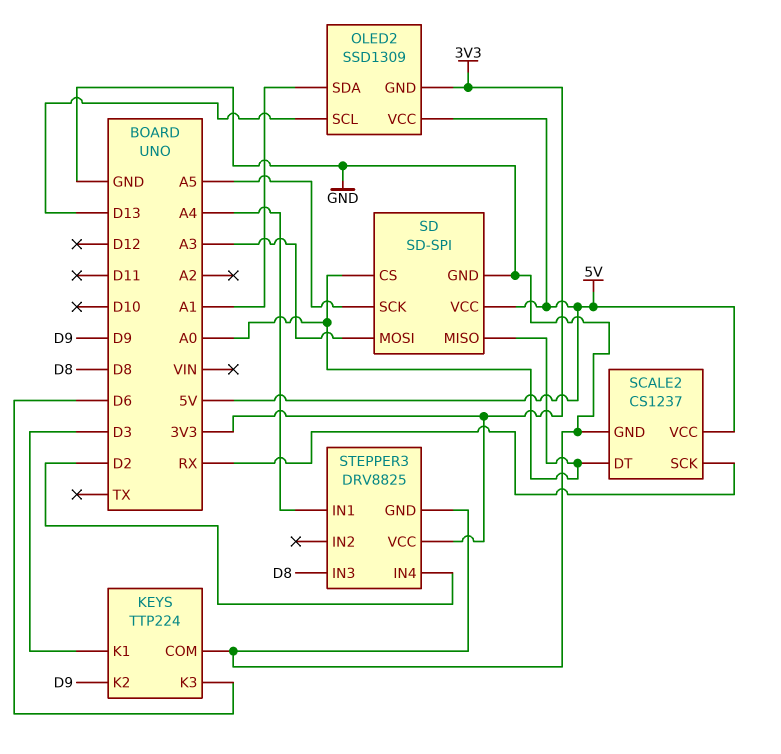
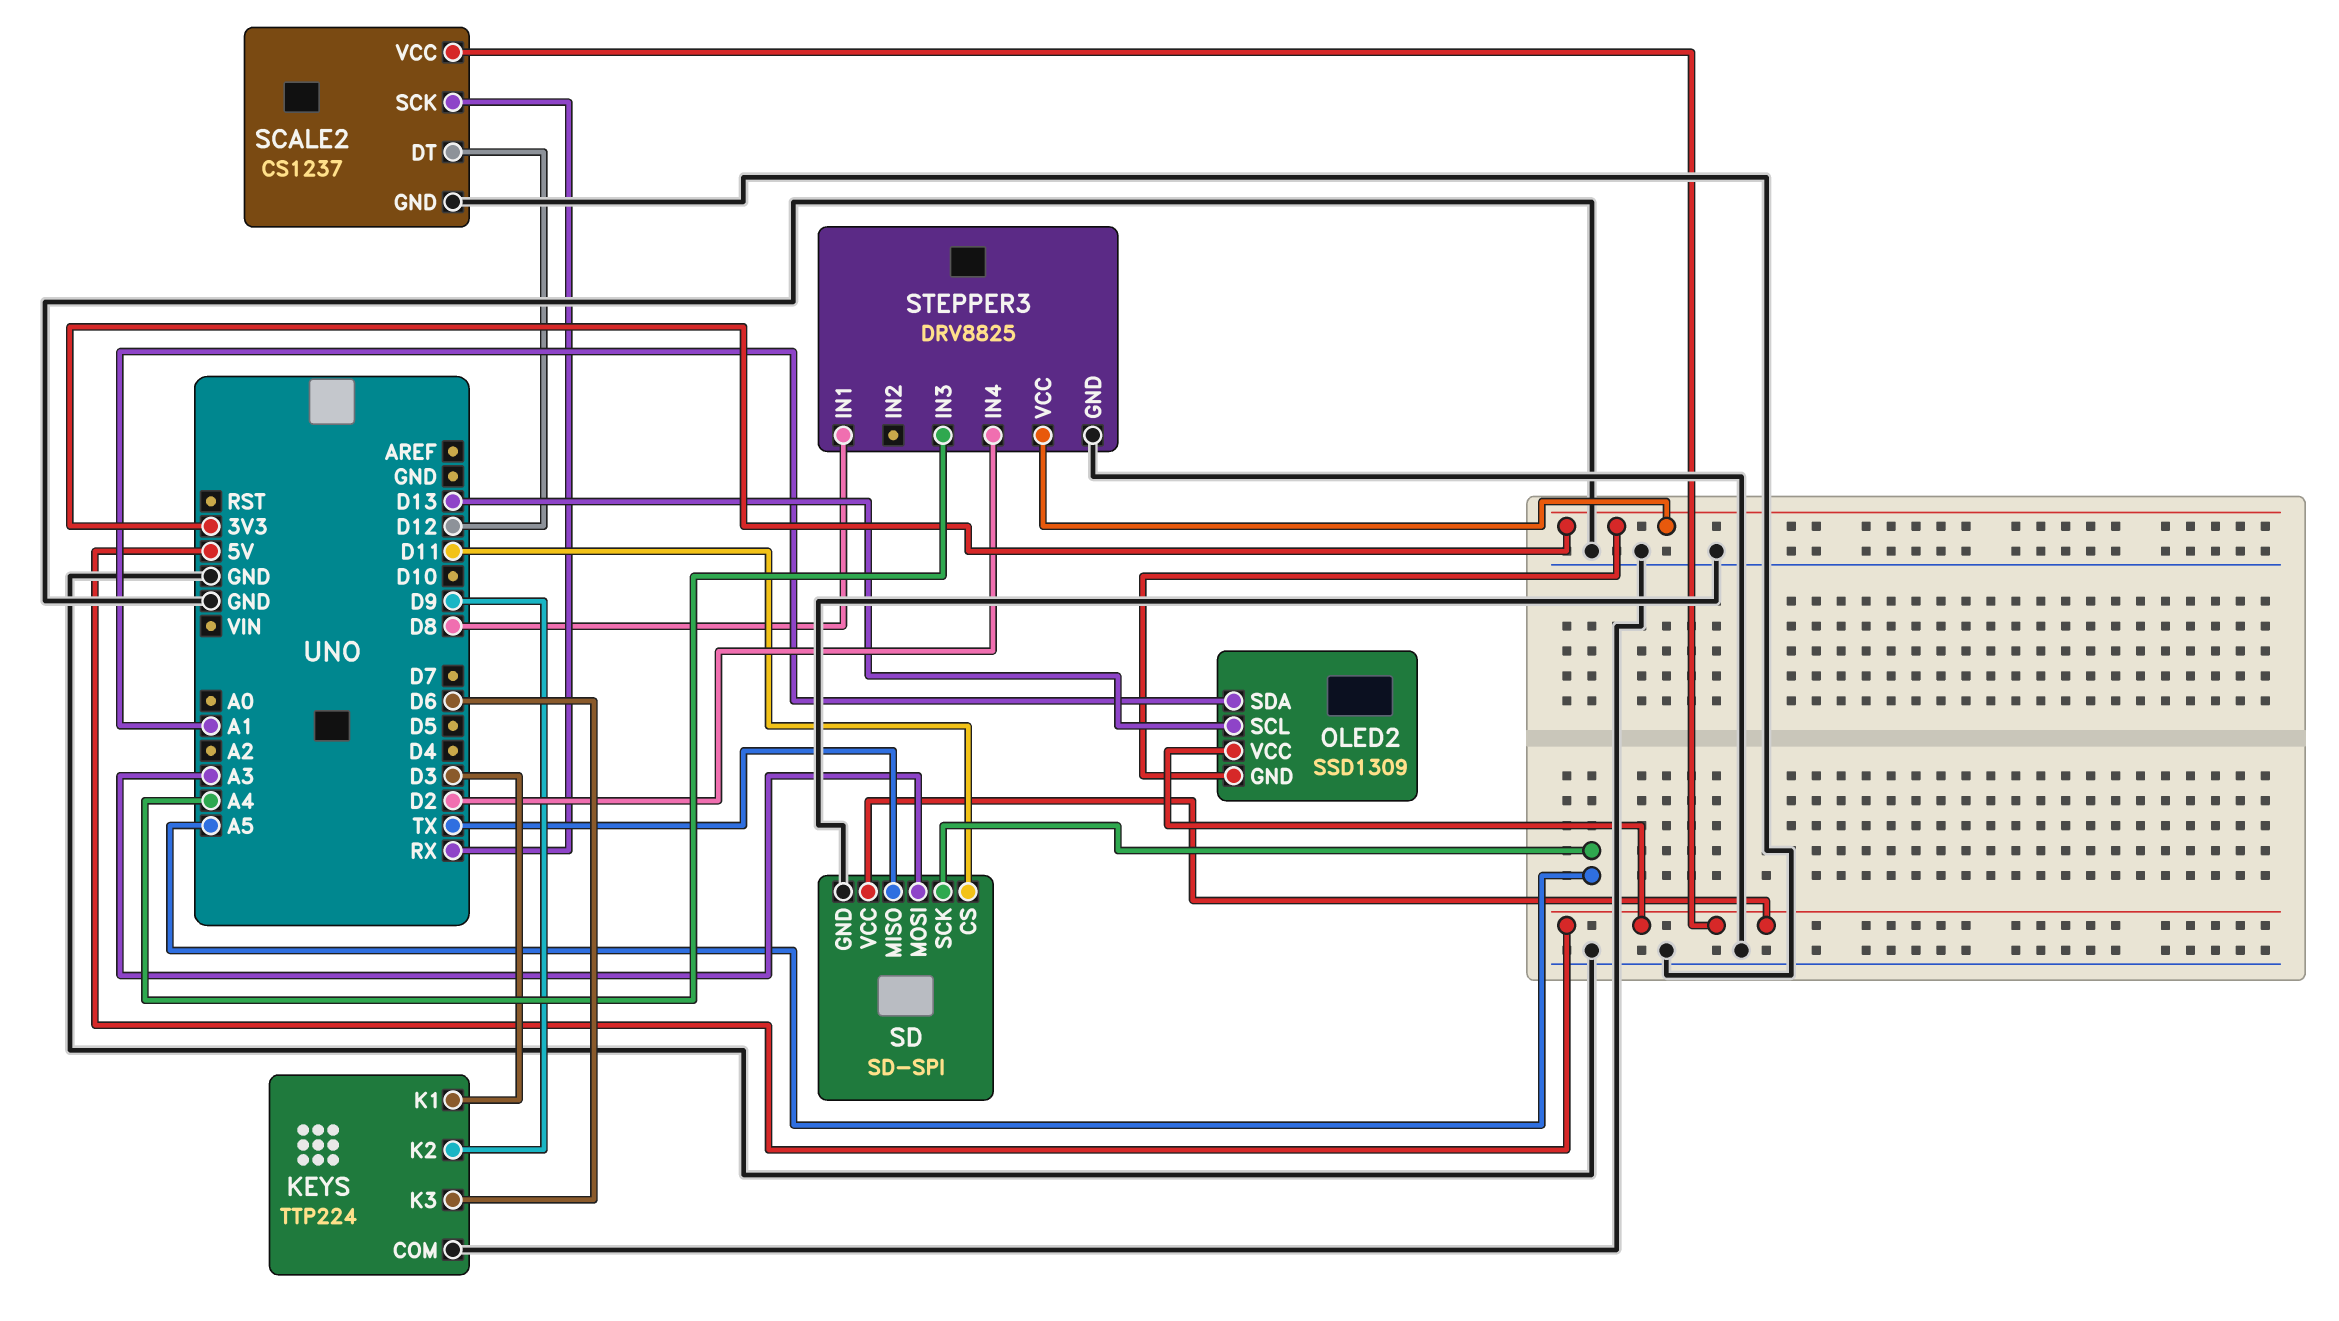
SCALE2 pin DT: A0 -> D12
SD pin CS: A0 -> D11
SD pin MISO: A0 -> TX
STEPPER3 pin IN1: A4 -> D8
STEPPER3 pin IN3: D8 -> A4

